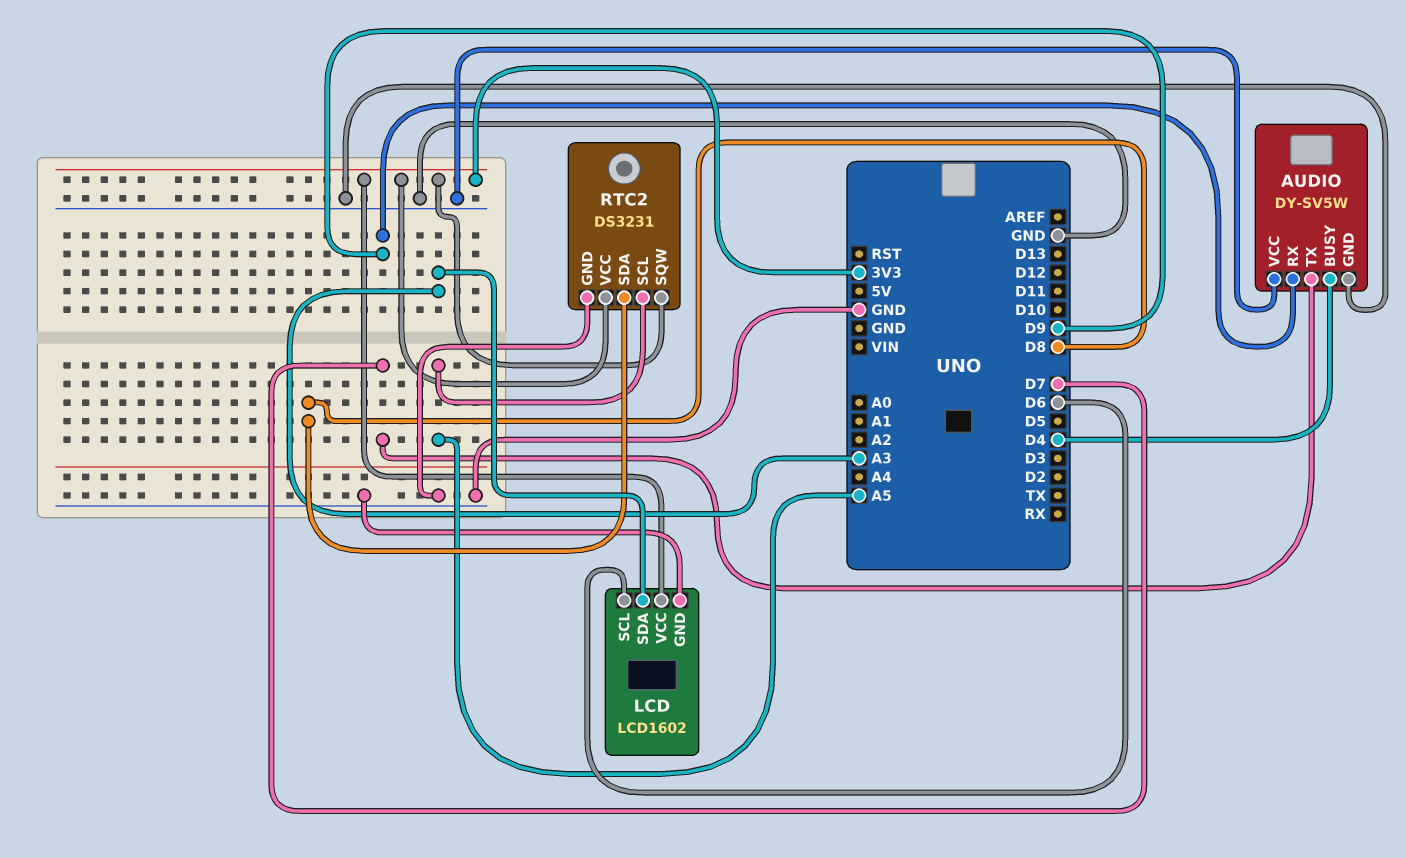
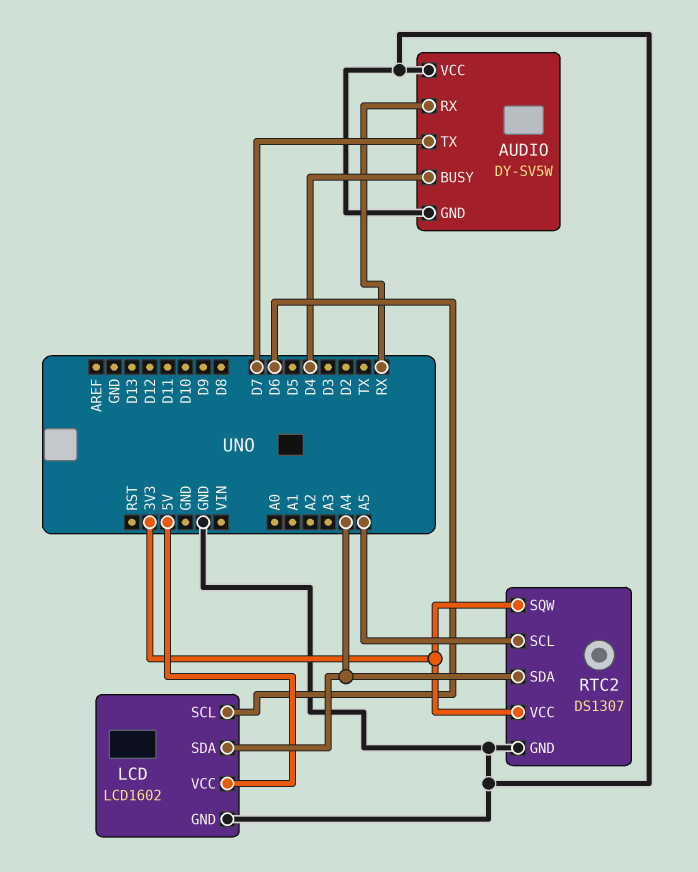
AUDIO pin RX: D9 -> RX
LCD pin SDA: A3 -> A4
LCD pin VCC: 3V3 -> 5V
RTC2: DS3231 -> DS1307
RTC2 pin SDA: D8 -> A4

